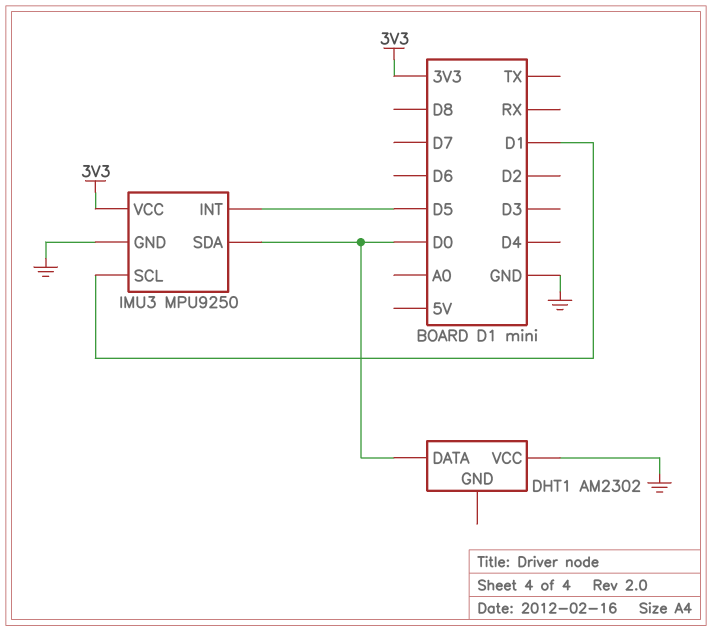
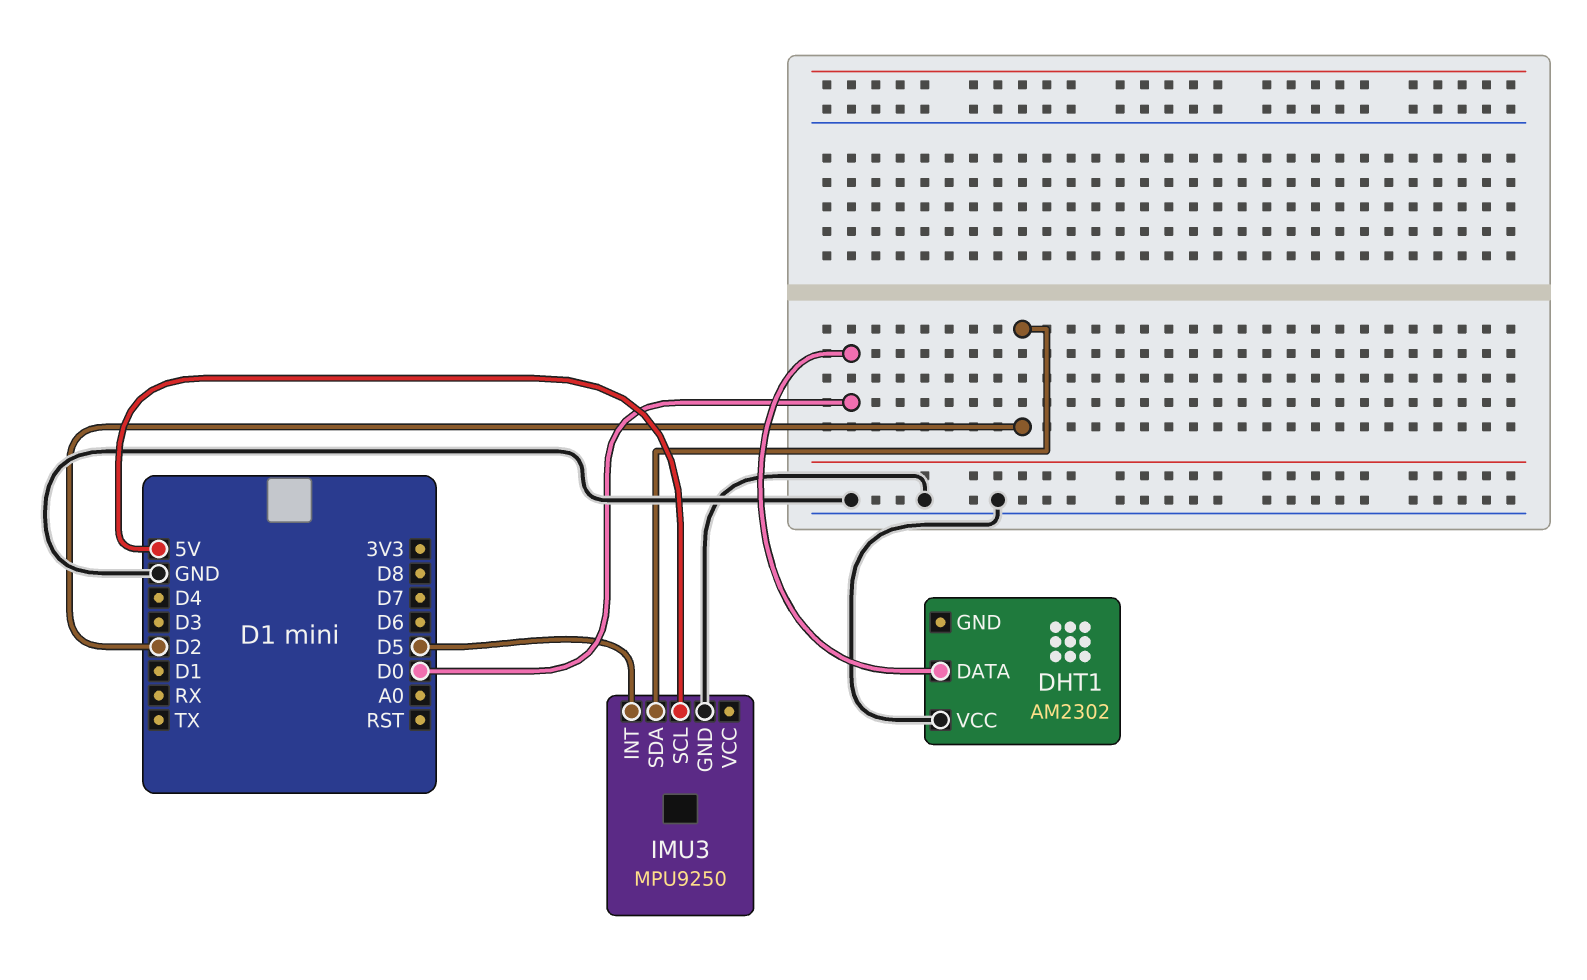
IMU3 pin SCL: D1 -> 5V
IMU3 pin SDA: D0 -> D2
IMU3 pin VCC: 3V3 -> none

